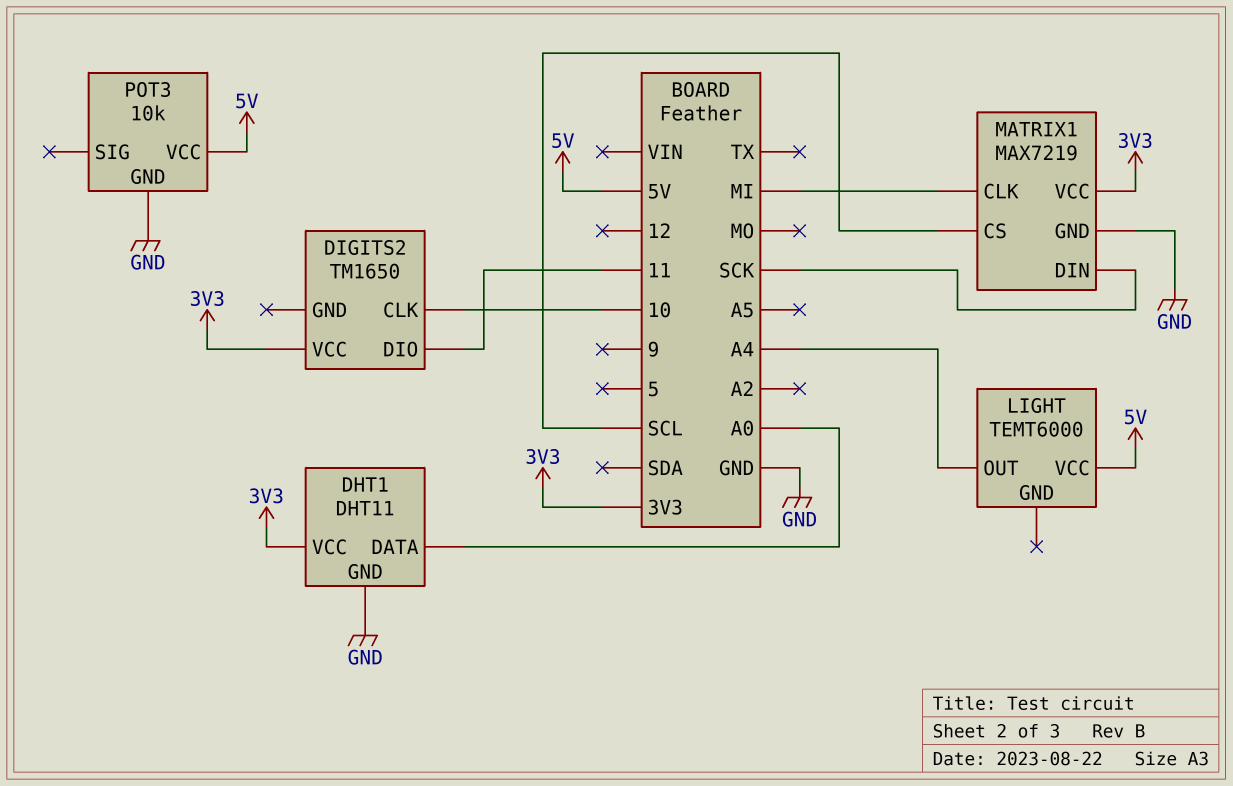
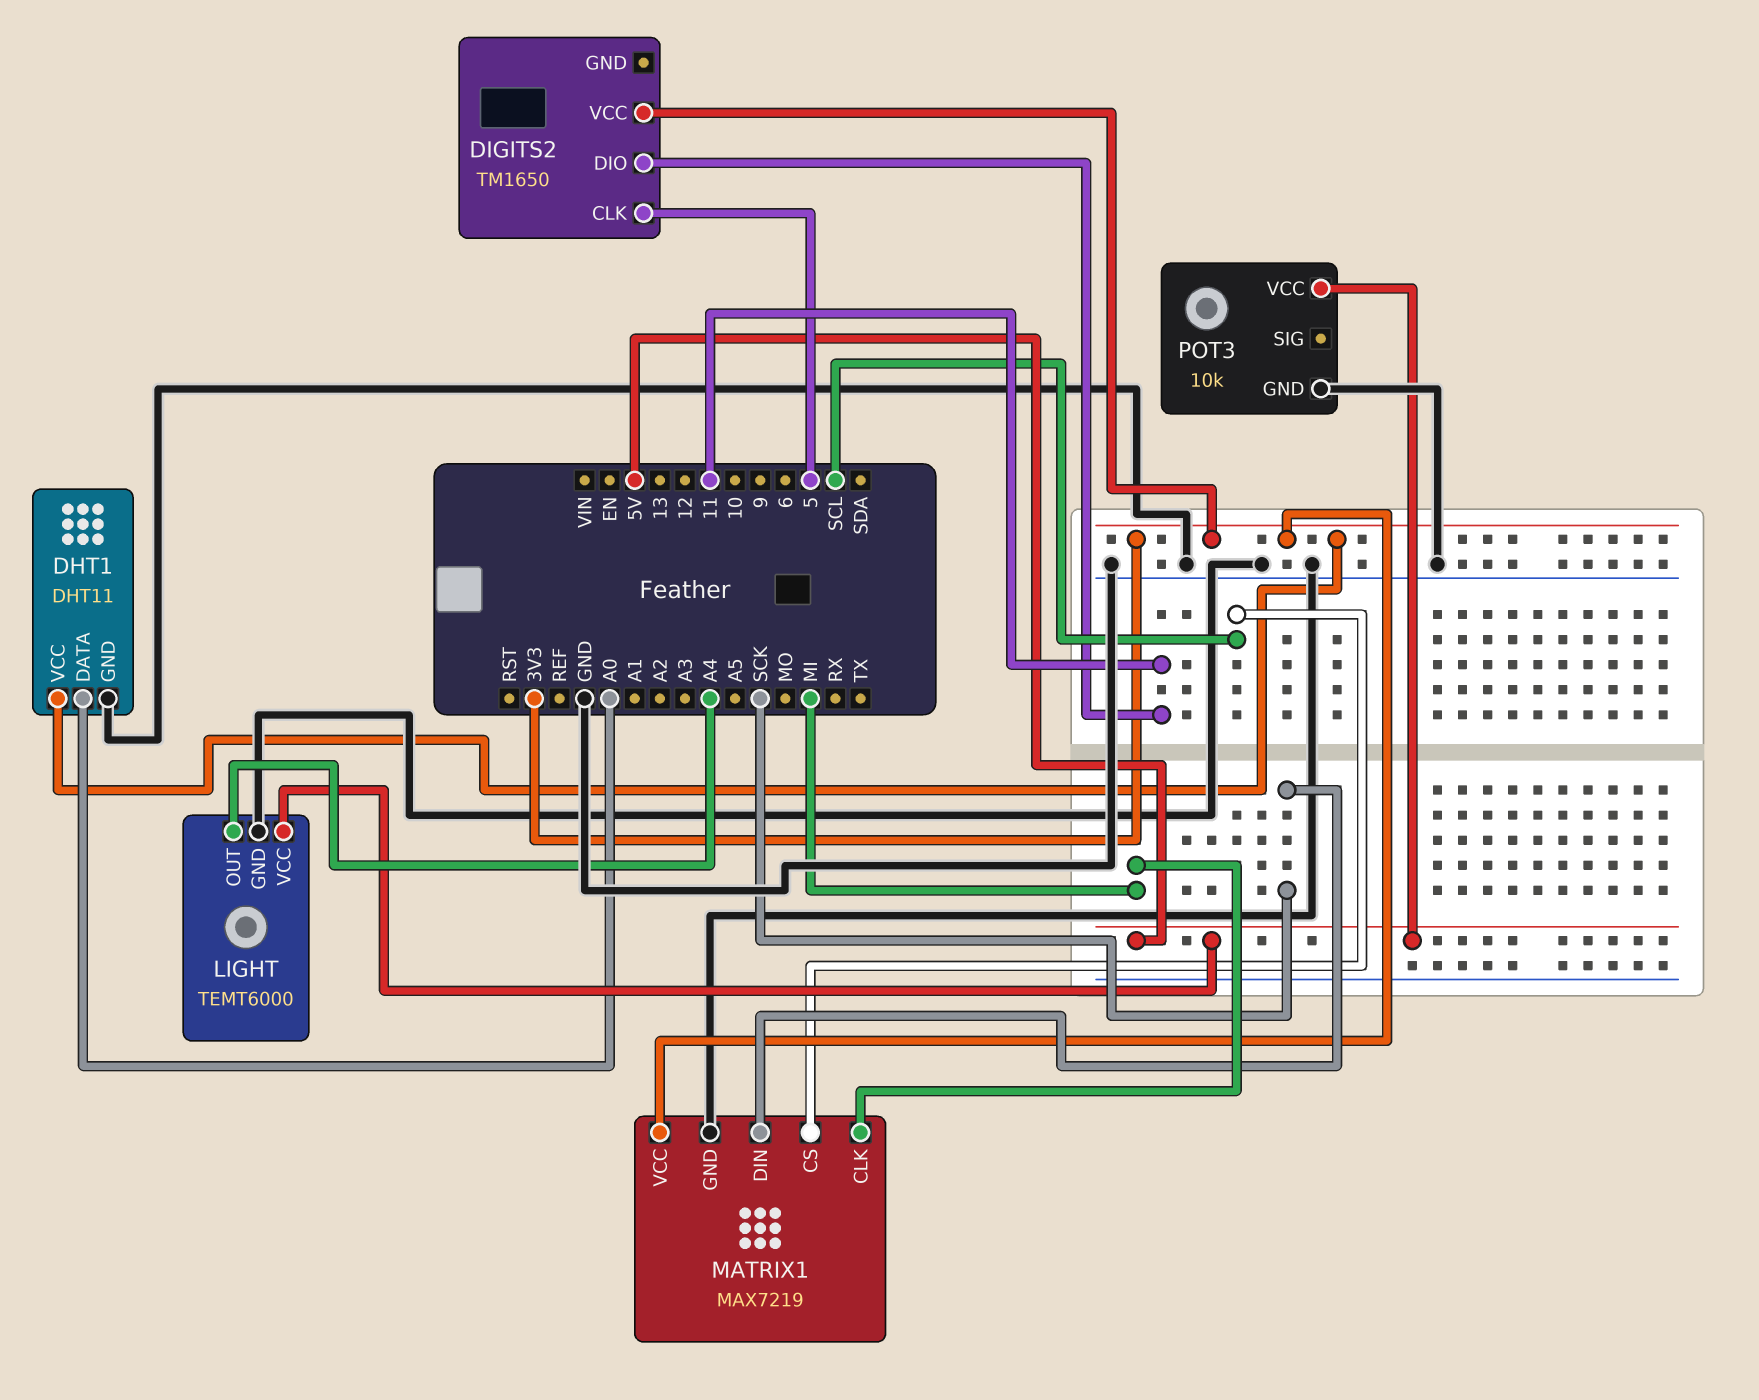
DIGITS2 pin CLK: 10 -> 5
LIGHT pin GND: none -> GND

